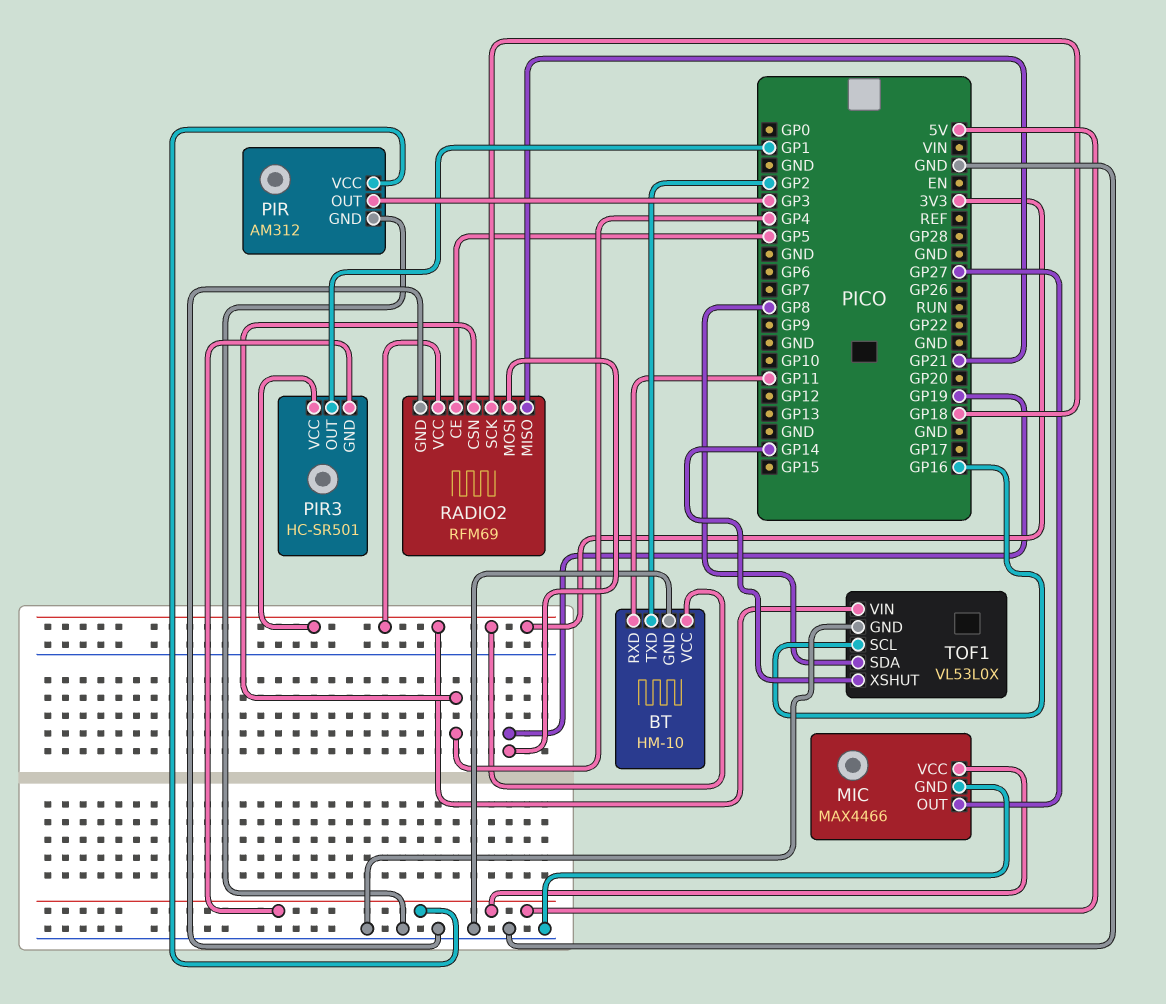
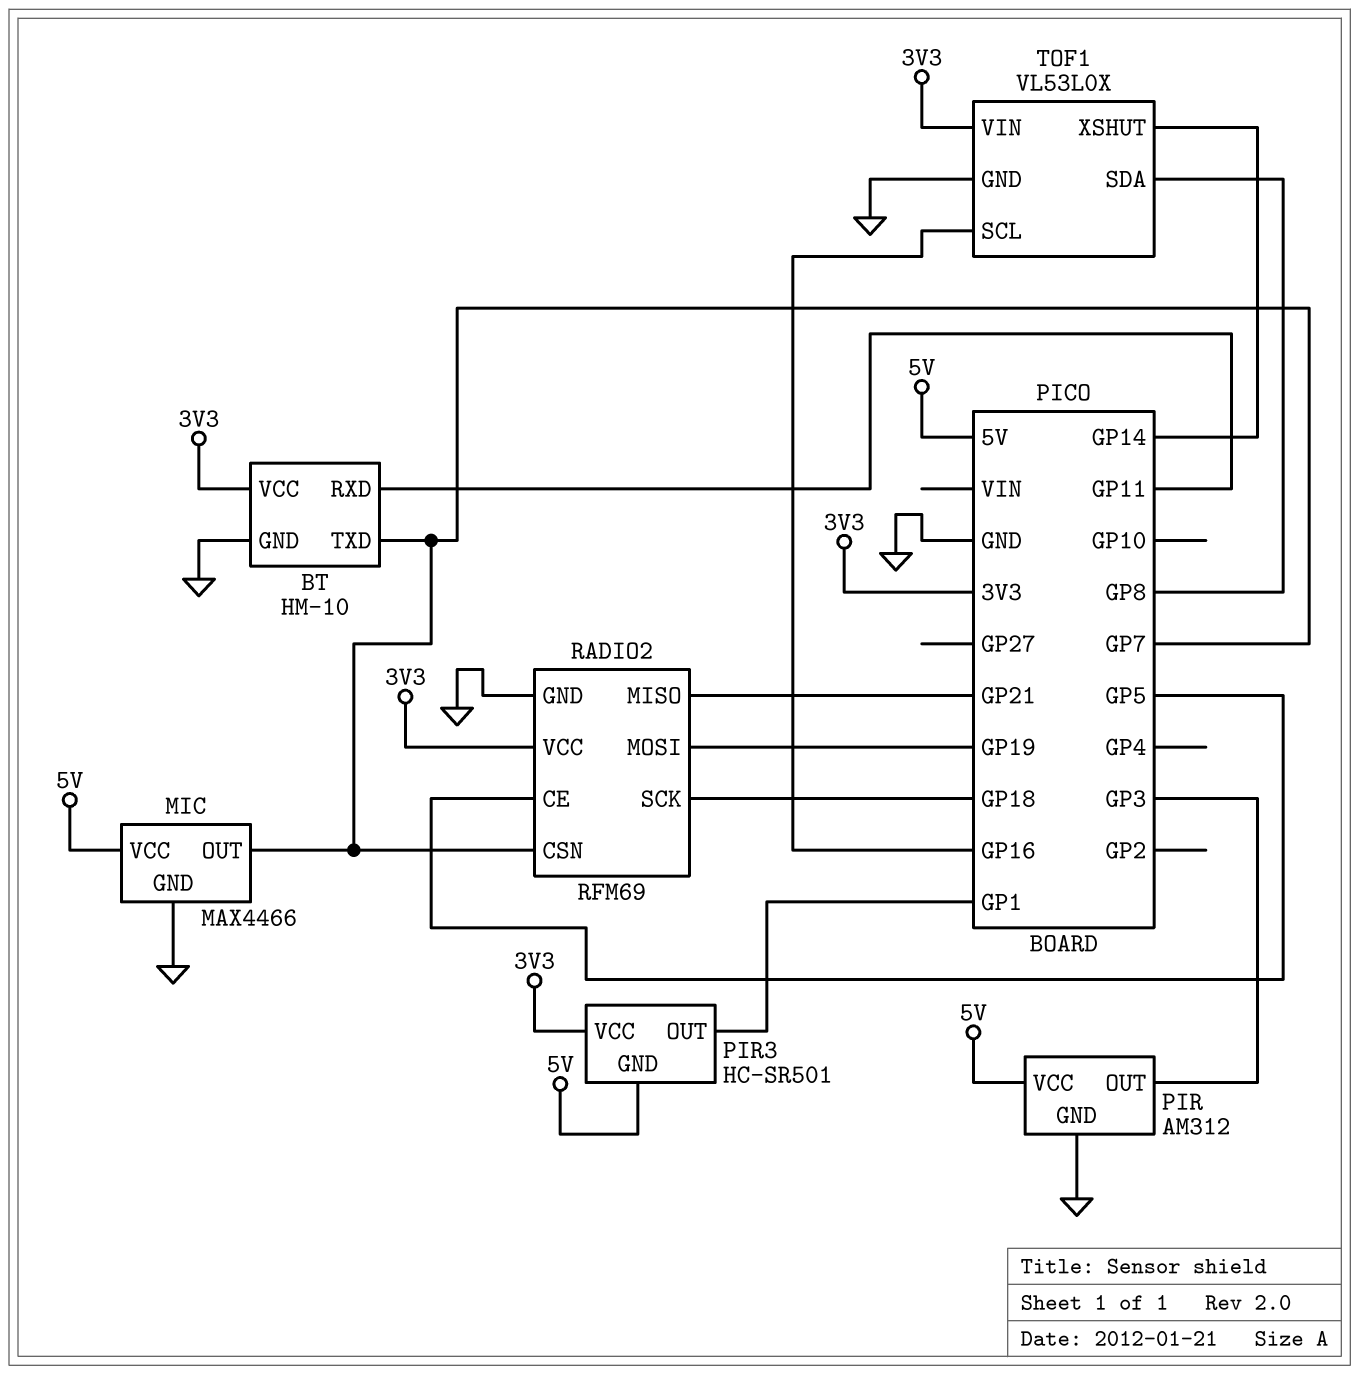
BT pin TXD: GP2 -> GP7
MIC pin OUT: GP27 -> GP7
RADIO2 pin CSN: GP4 -> GP7

